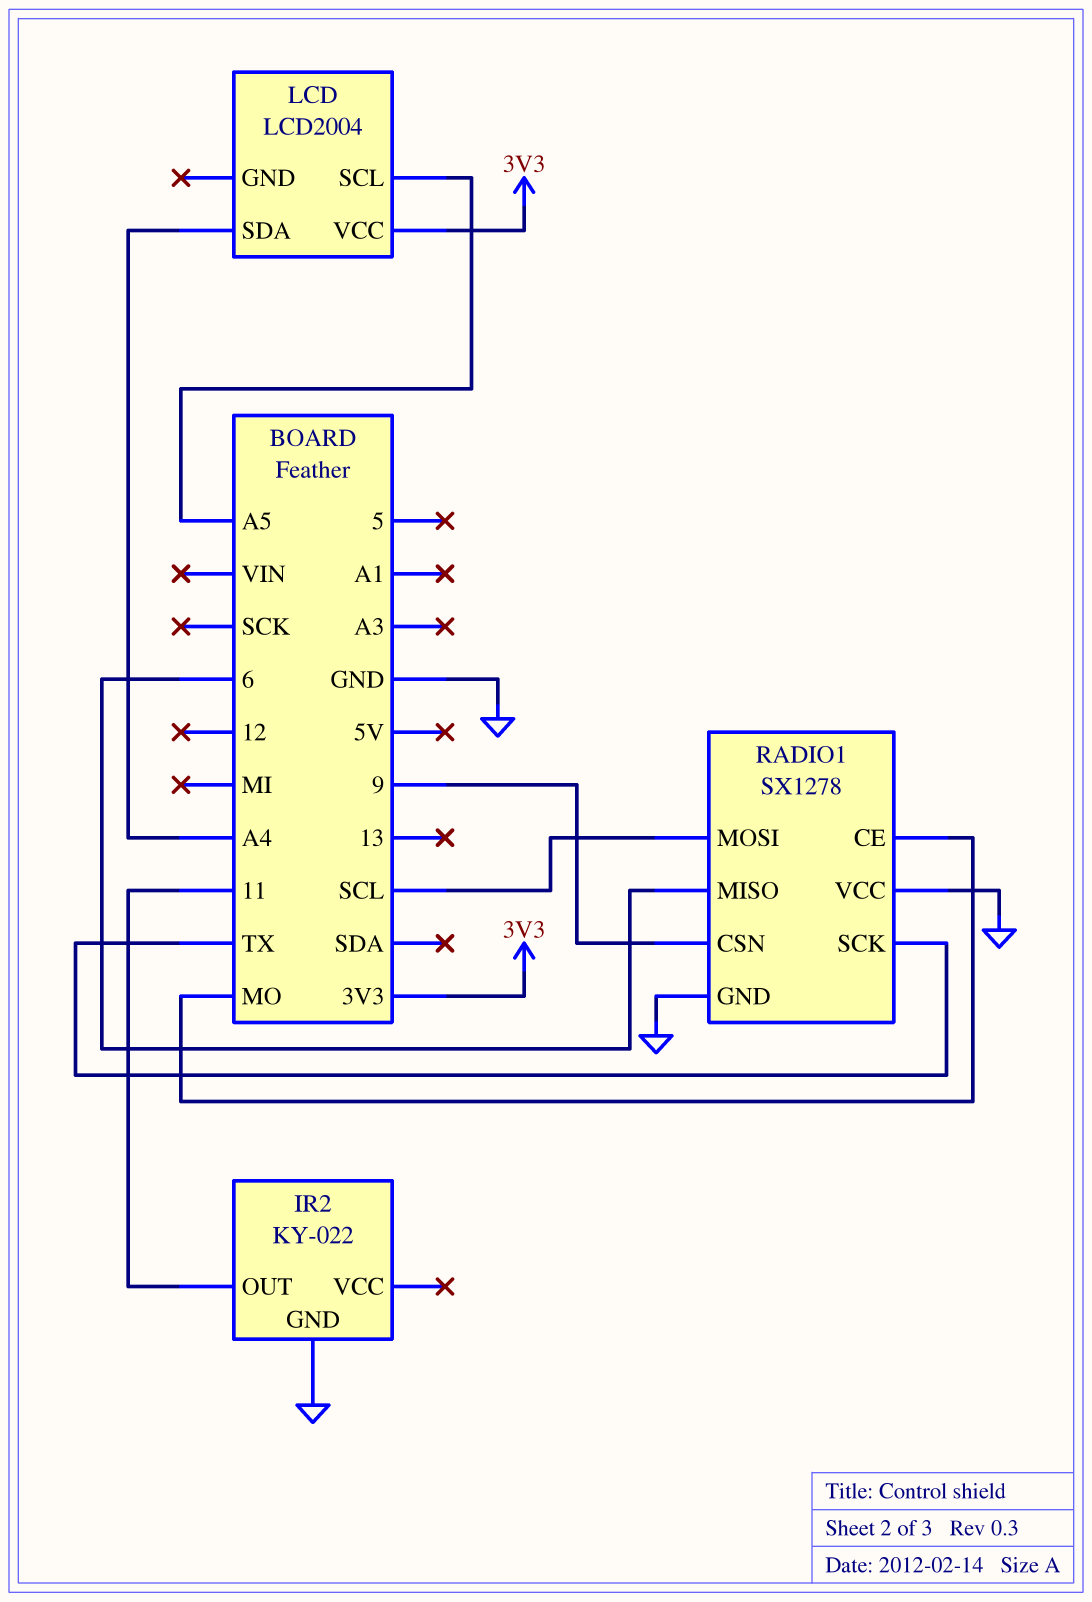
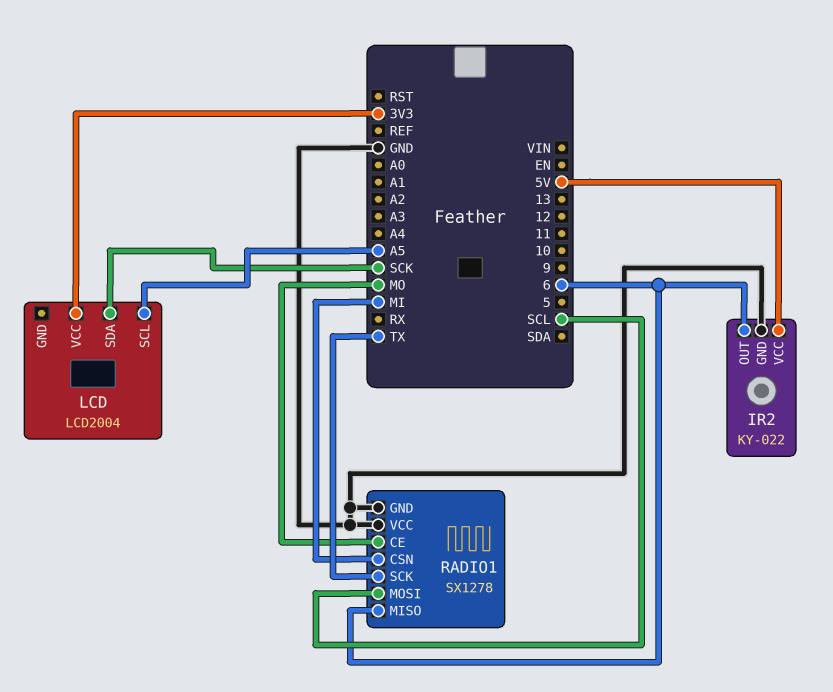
IR2 pin OUT: 11 -> 6
IR2 pin VCC: none -> 5V
LCD pin SDA: A4 -> SCK
RADIO1 pin CSN: 9 -> MI

